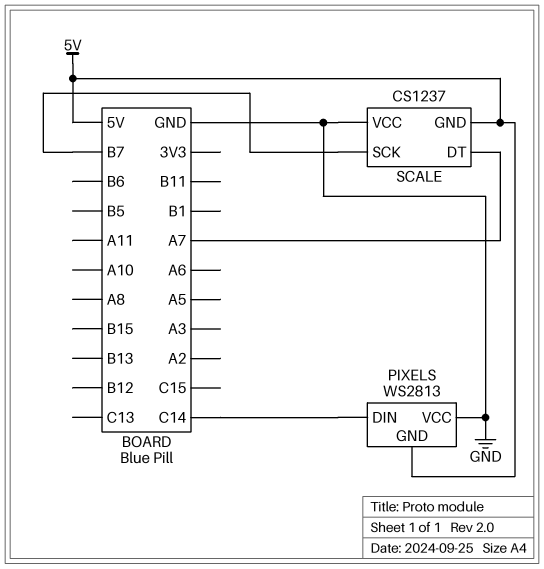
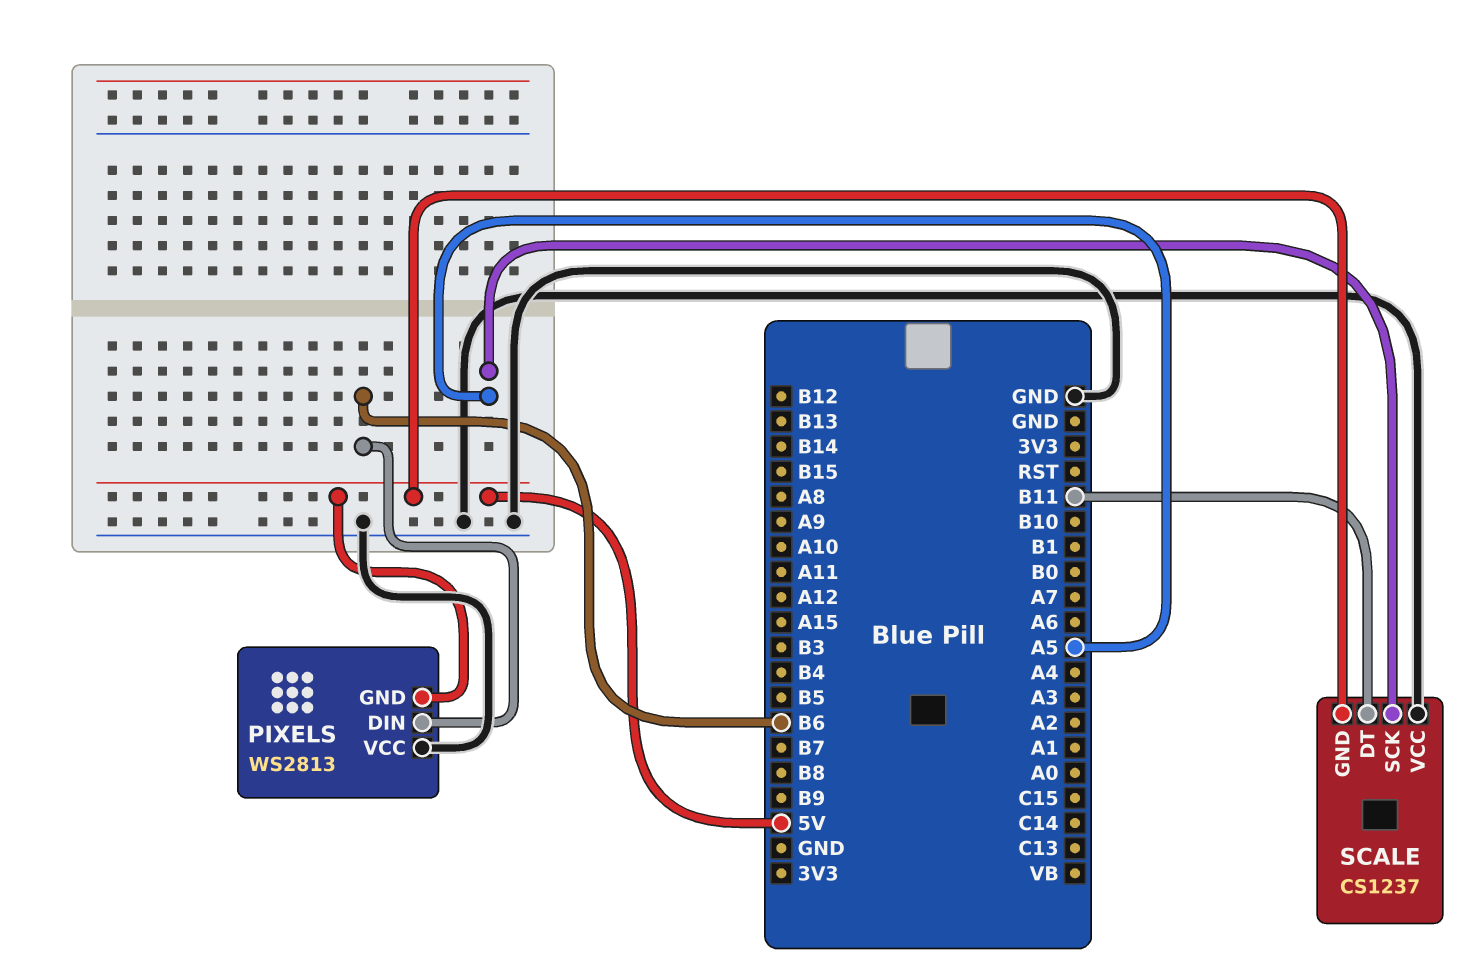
PIXELS pin DIN: C14 -> B6
SCALE pin DT: A7 -> B11
SCALE pin SCK: B7 -> A5

